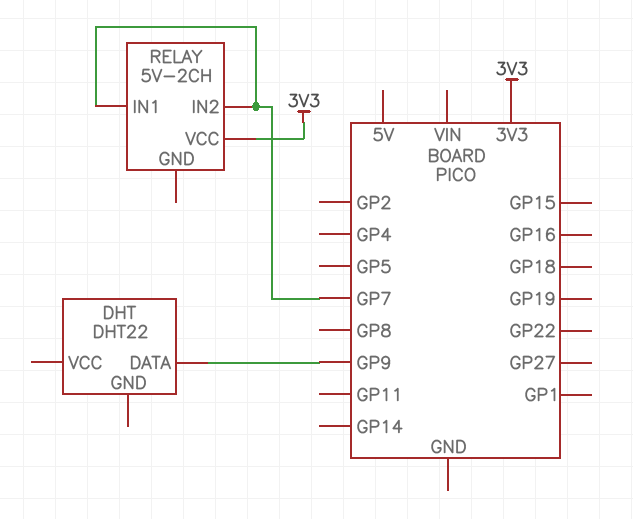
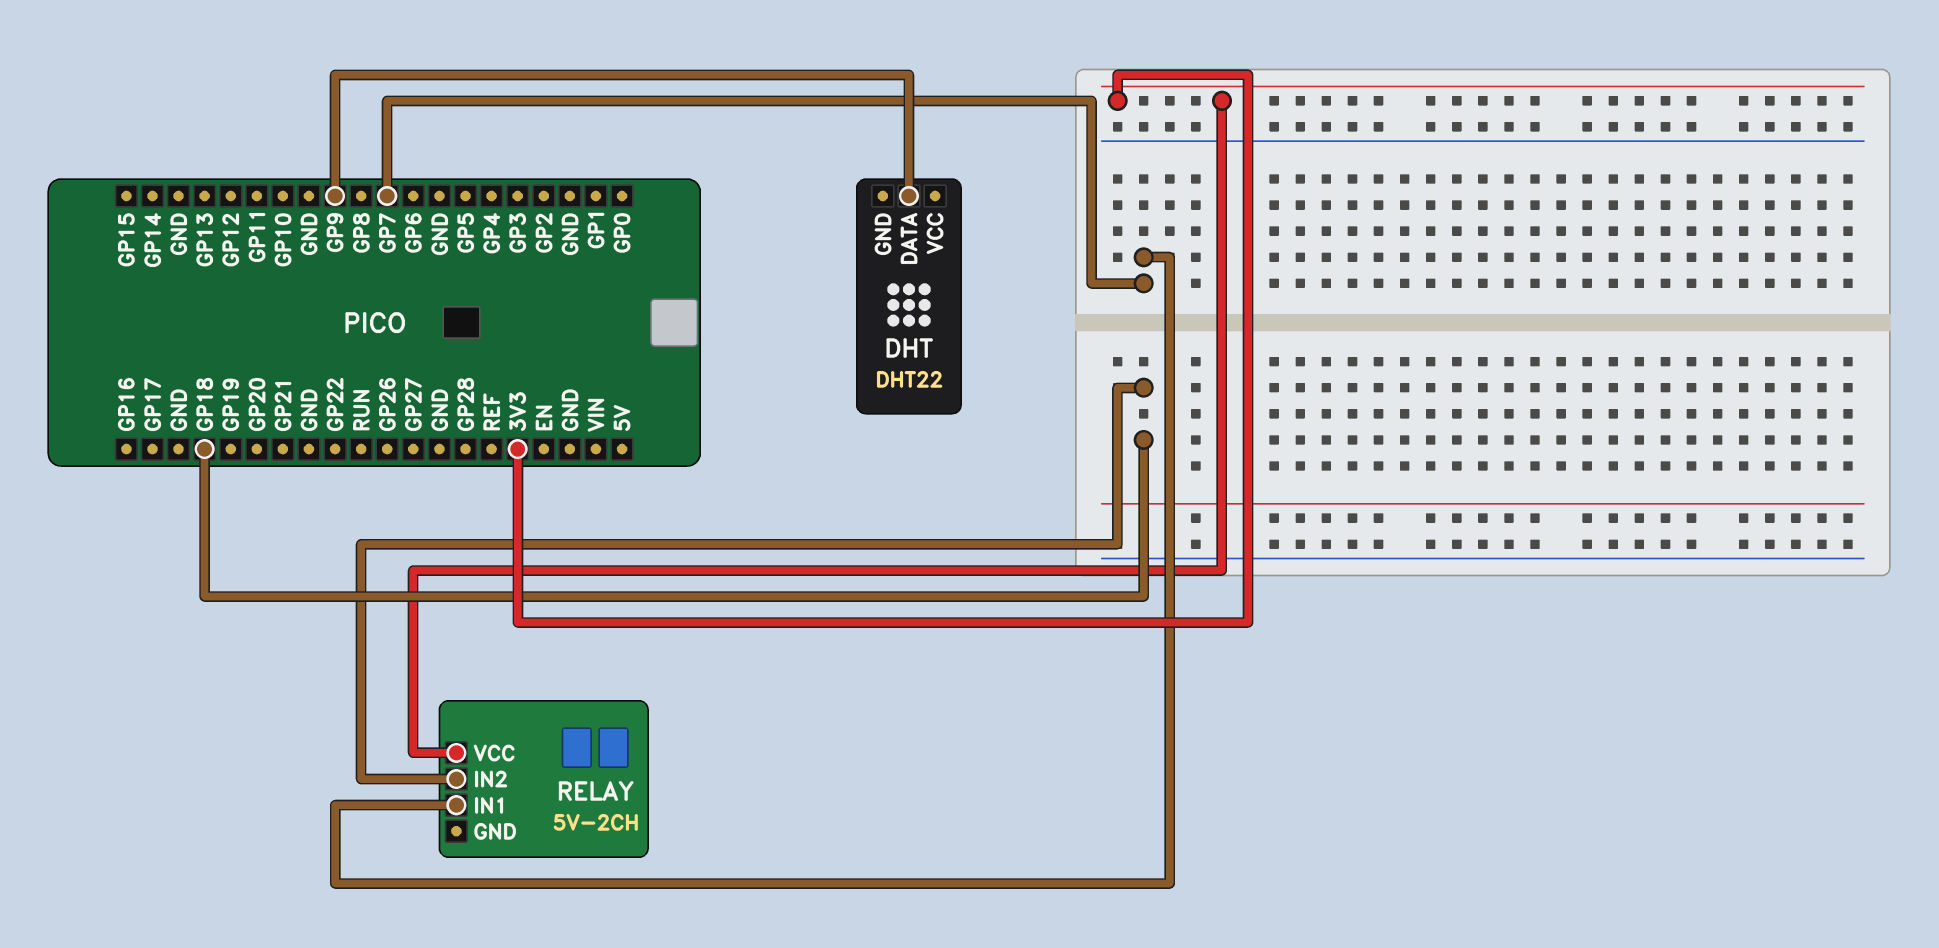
RELAY pin IN2: GP7 -> GP18

